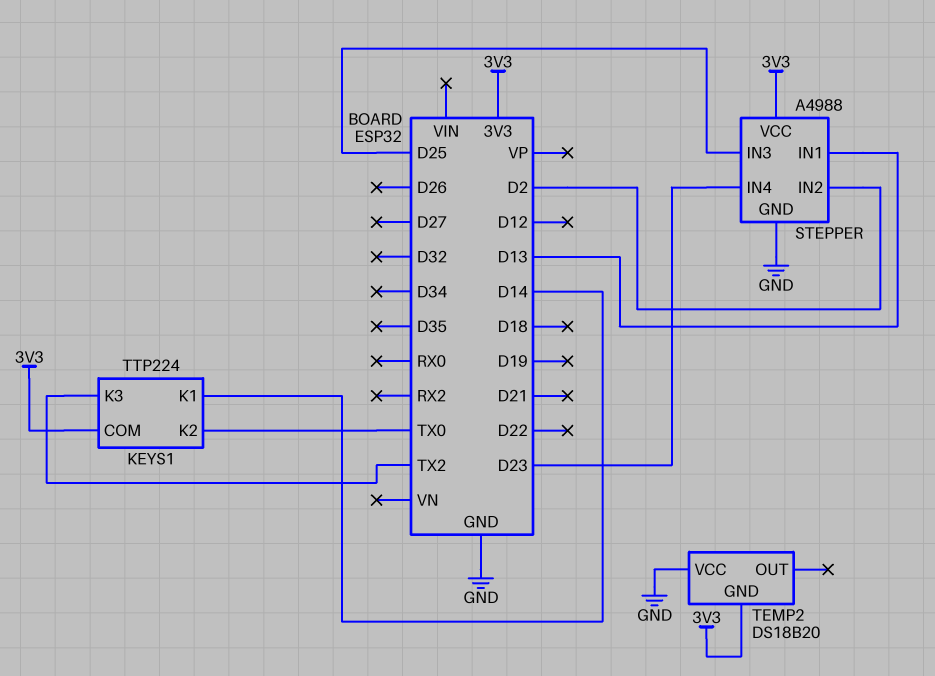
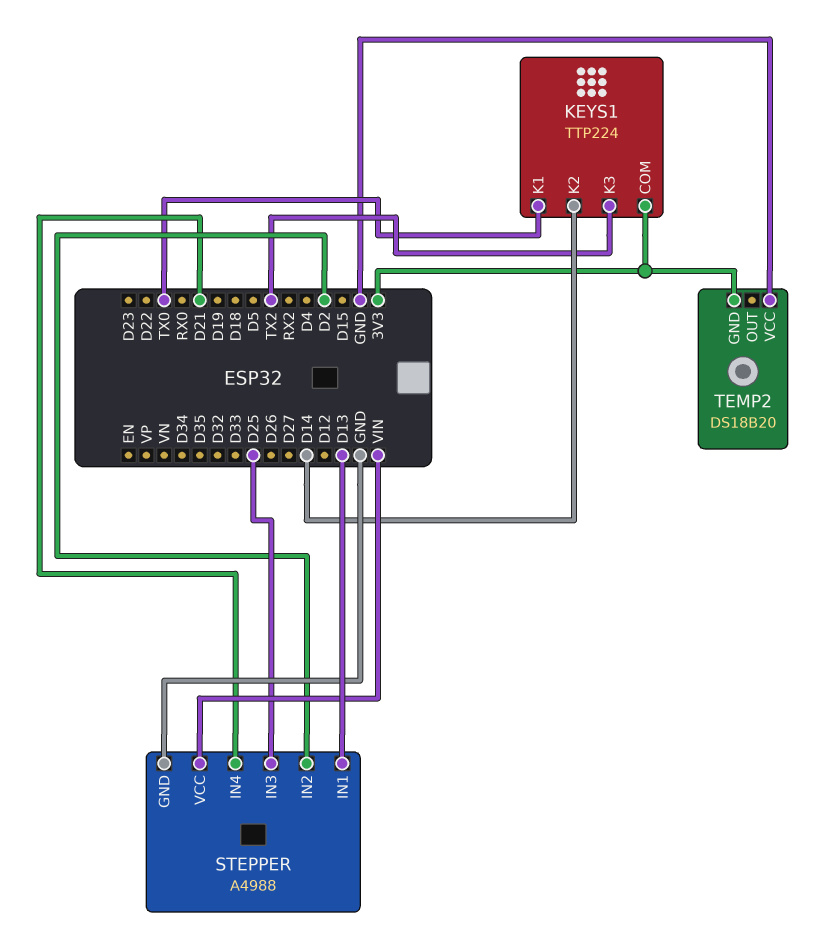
KEYS1 pin K1: D14 -> TX0
KEYS1 pin K2: TX0 -> D14
STEPPER pin IN4: D23 -> D21
STEPPER pin VCC: 3V3 -> VIN

